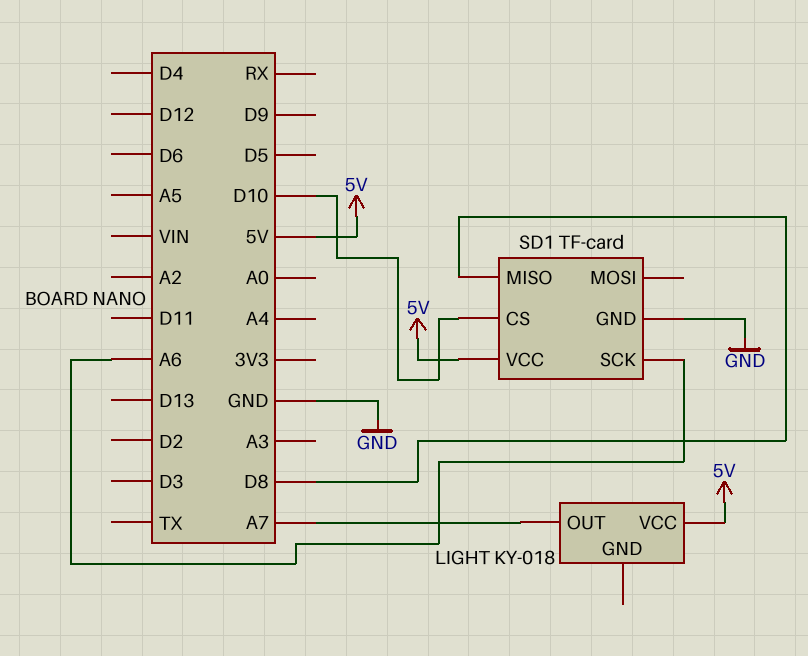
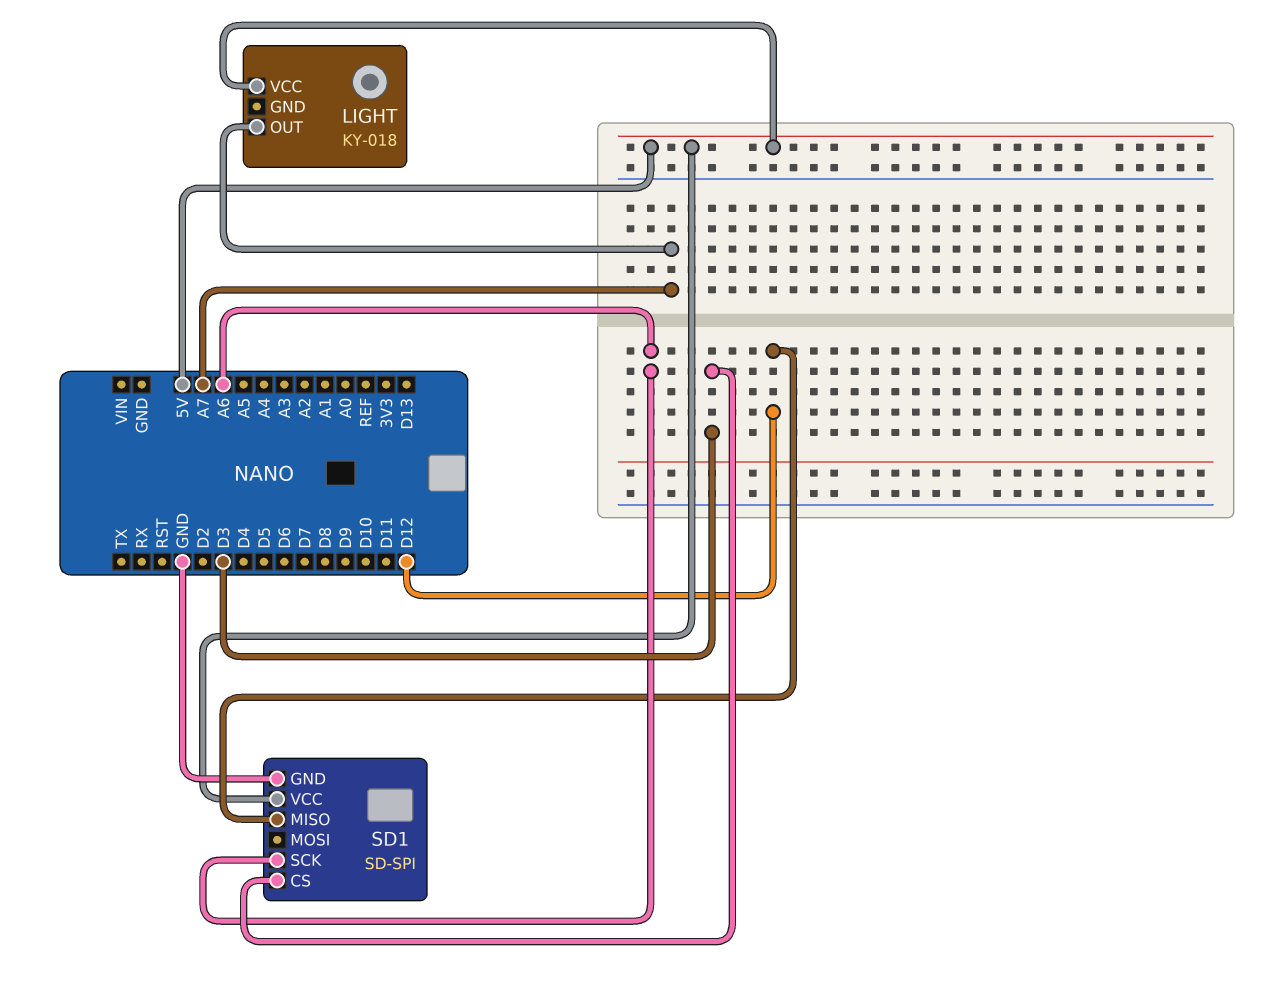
SD1: TF-card -> SD-SPI
SD1 pin CS: D10 -> D3
SD1 pin MISO: D8 -> D12

